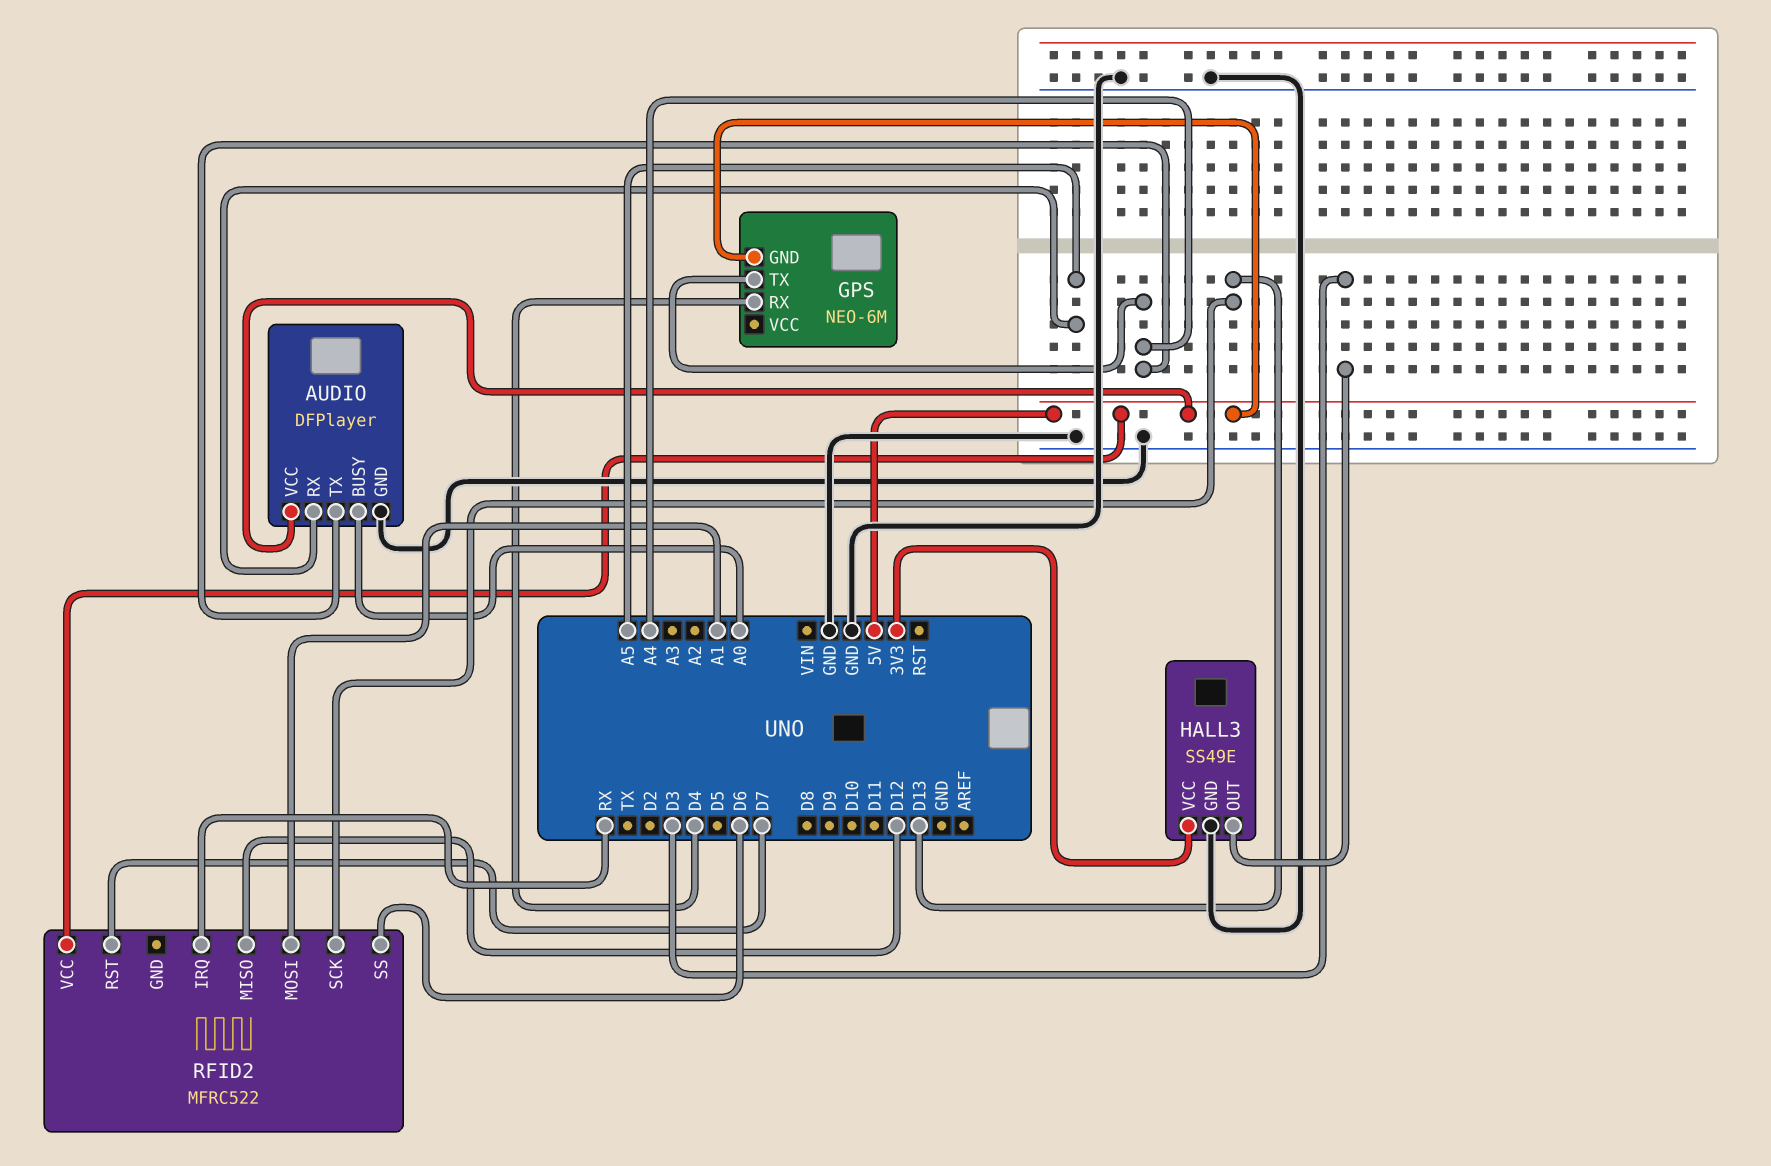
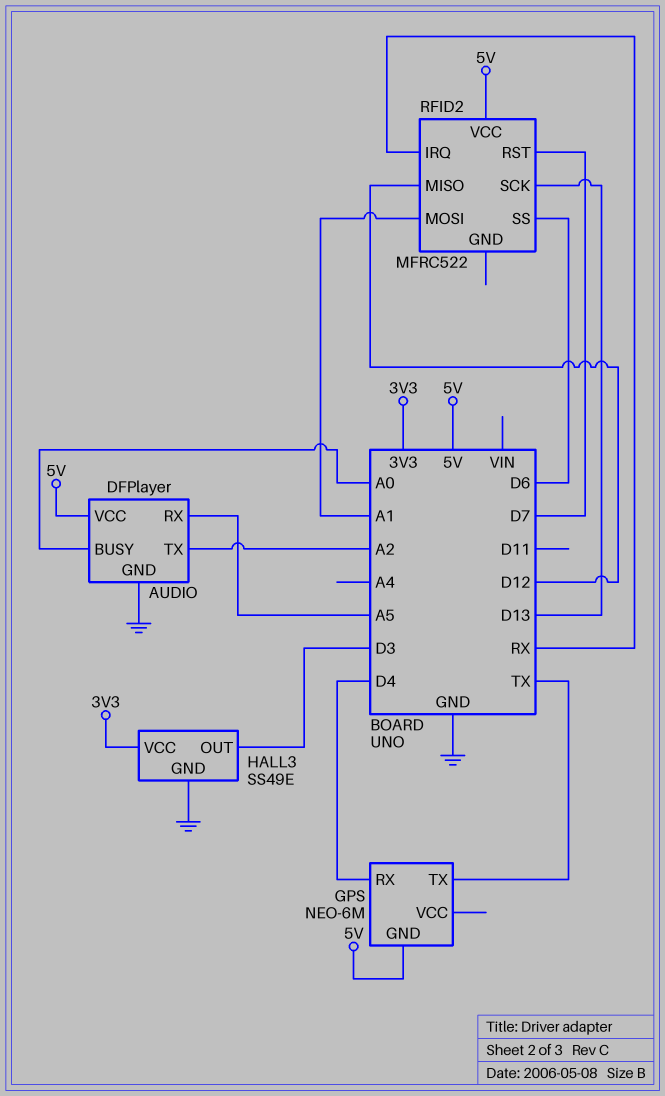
AUDIO pin TX: A4 -> A2
GPS pin TX: A4 -> TX

